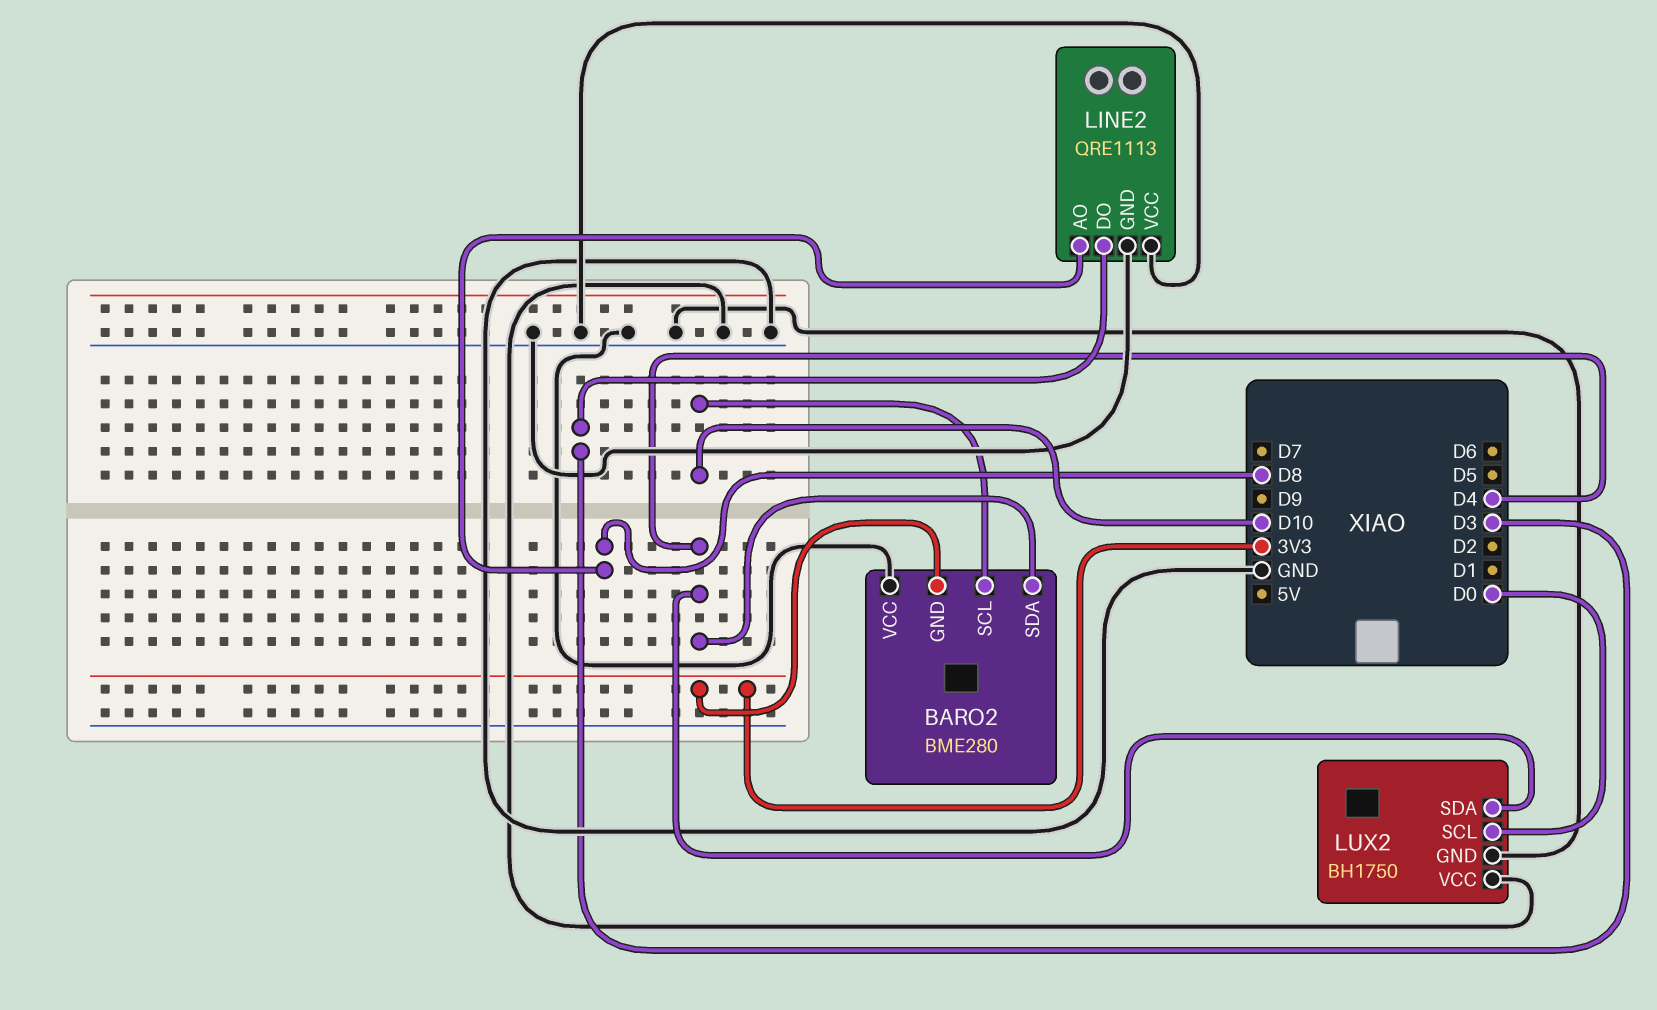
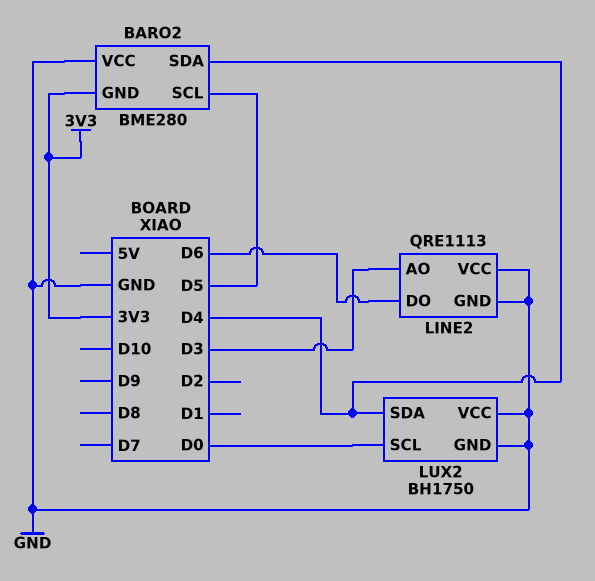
BARO2 pin SCL: D10 -> D5
LINE2 pin AO: D8 -> D3
LINE2 pin DO: D3 -> D6

